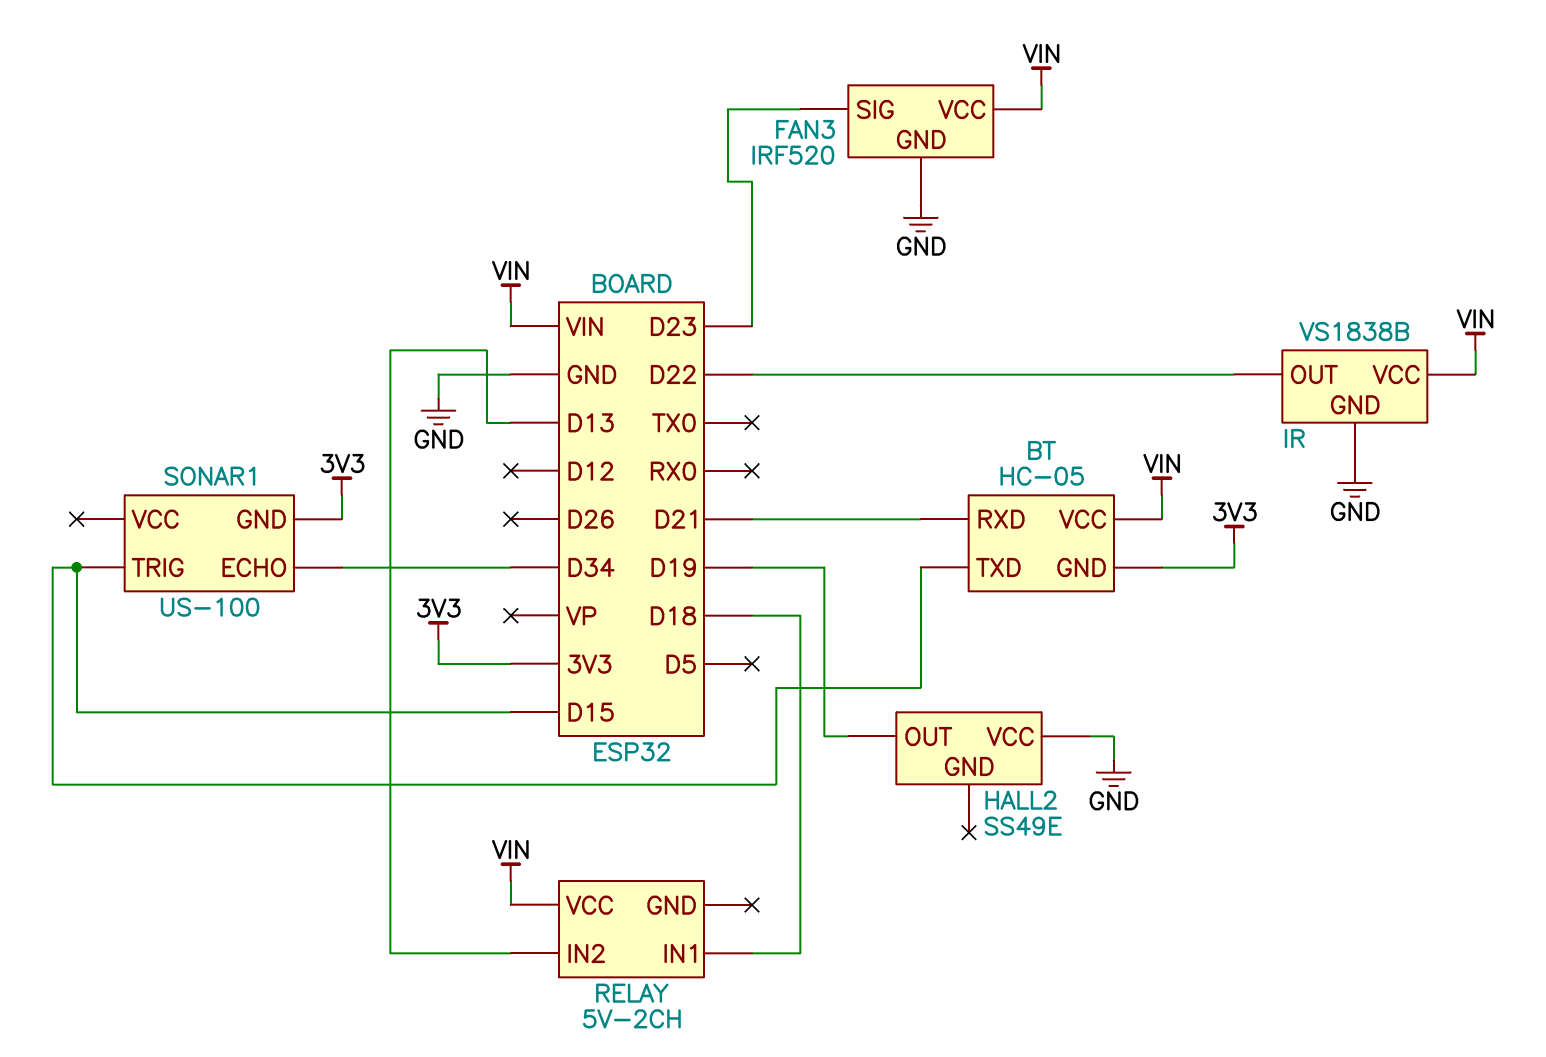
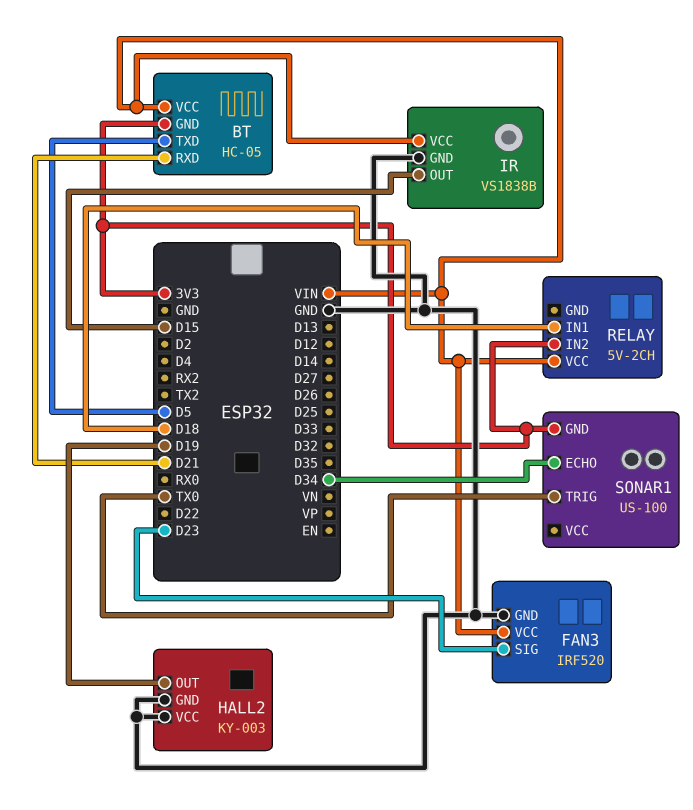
BT pin TXD: D15 -> D5
HALL2: SS49E -> KY-003
HALL2 pin GND: none -> GND
IR pin OUT: D22 -> D15
RELAY pin IN2: D13 -> 3V3
SONAR1 pin TRIG: D15 -> TX0

